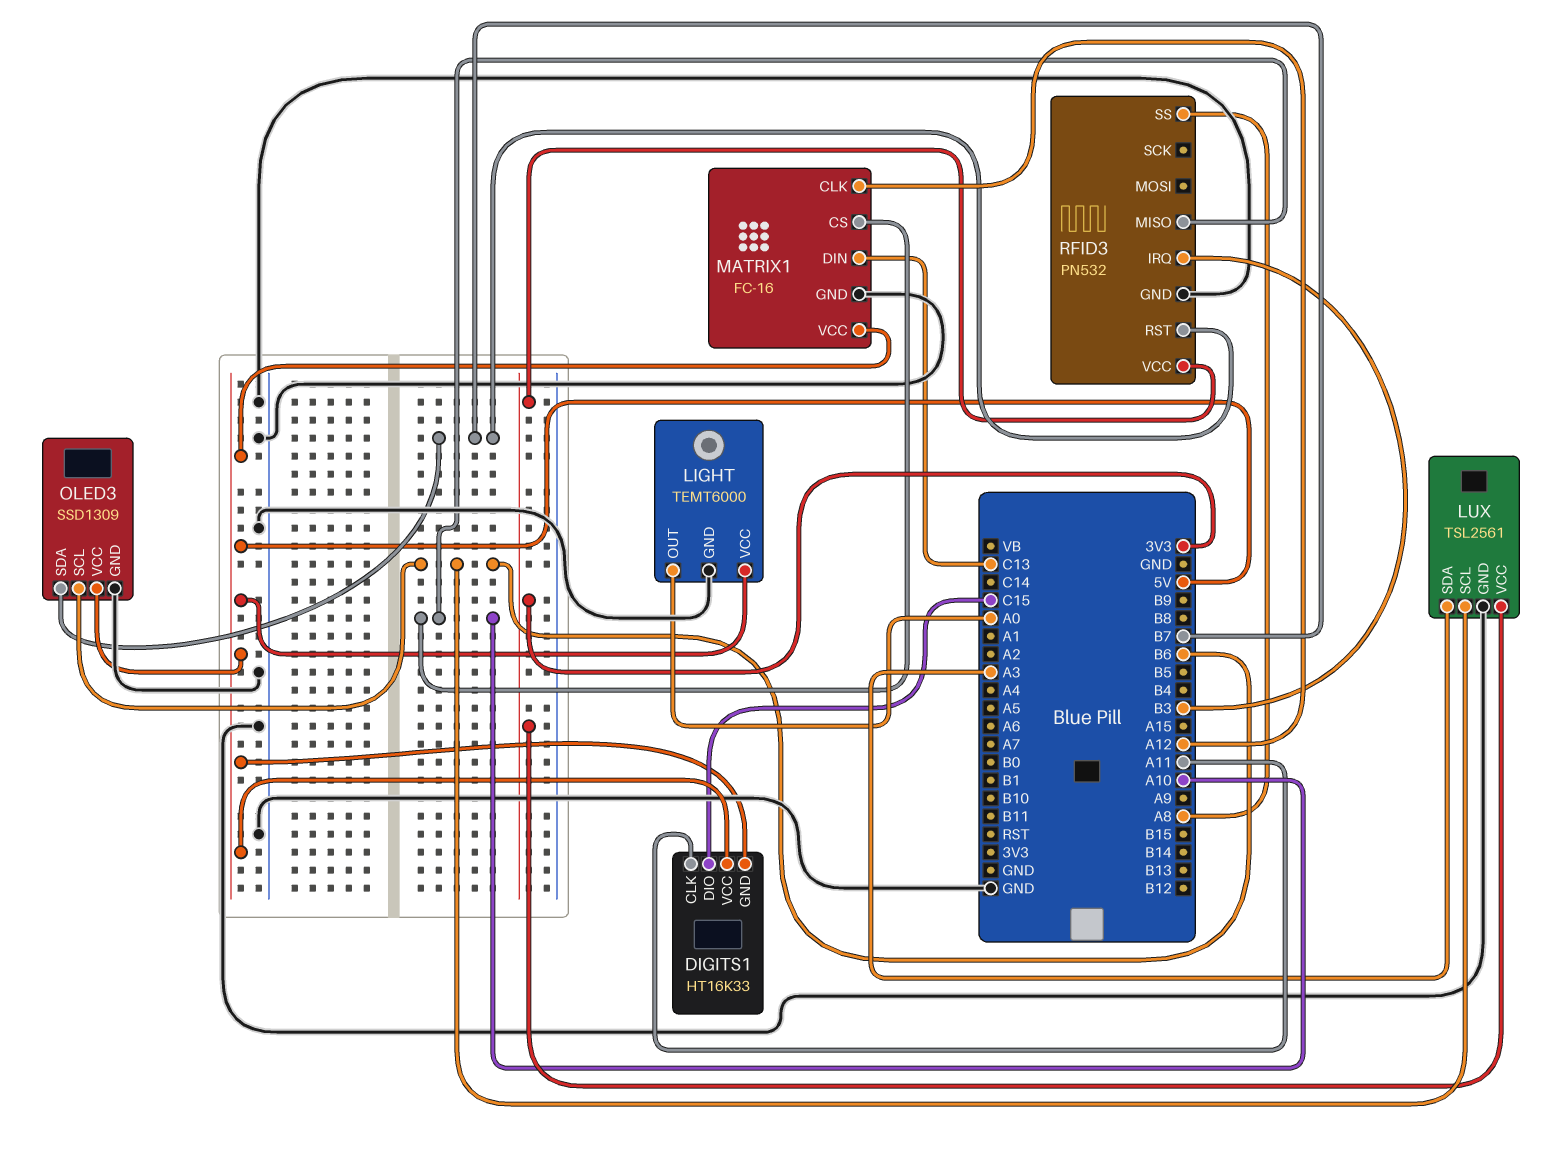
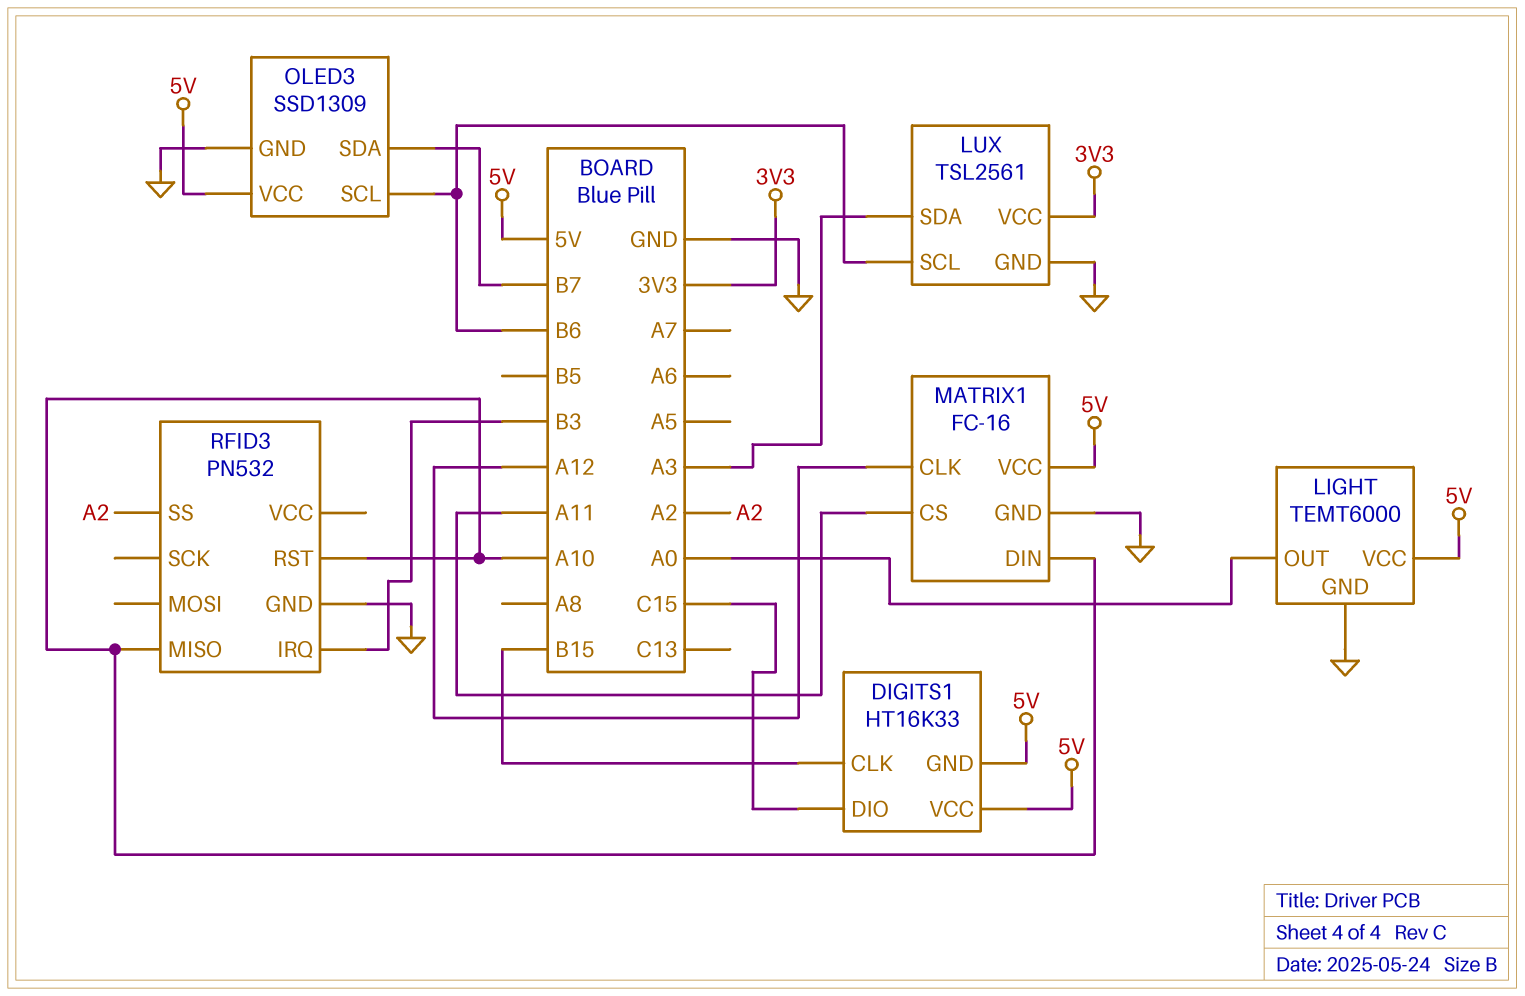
DIGITS1 pin CLK: A11 -> B15
MATRIX1 pin CS: A10 -> A11
MATRIX1 pin DIN: C13 -> A10
RFID3 pin RST: B7 -> A10
RFID3 pin SS: A8 -> A2
RFID3 pin VCC: 3V3 -> none

